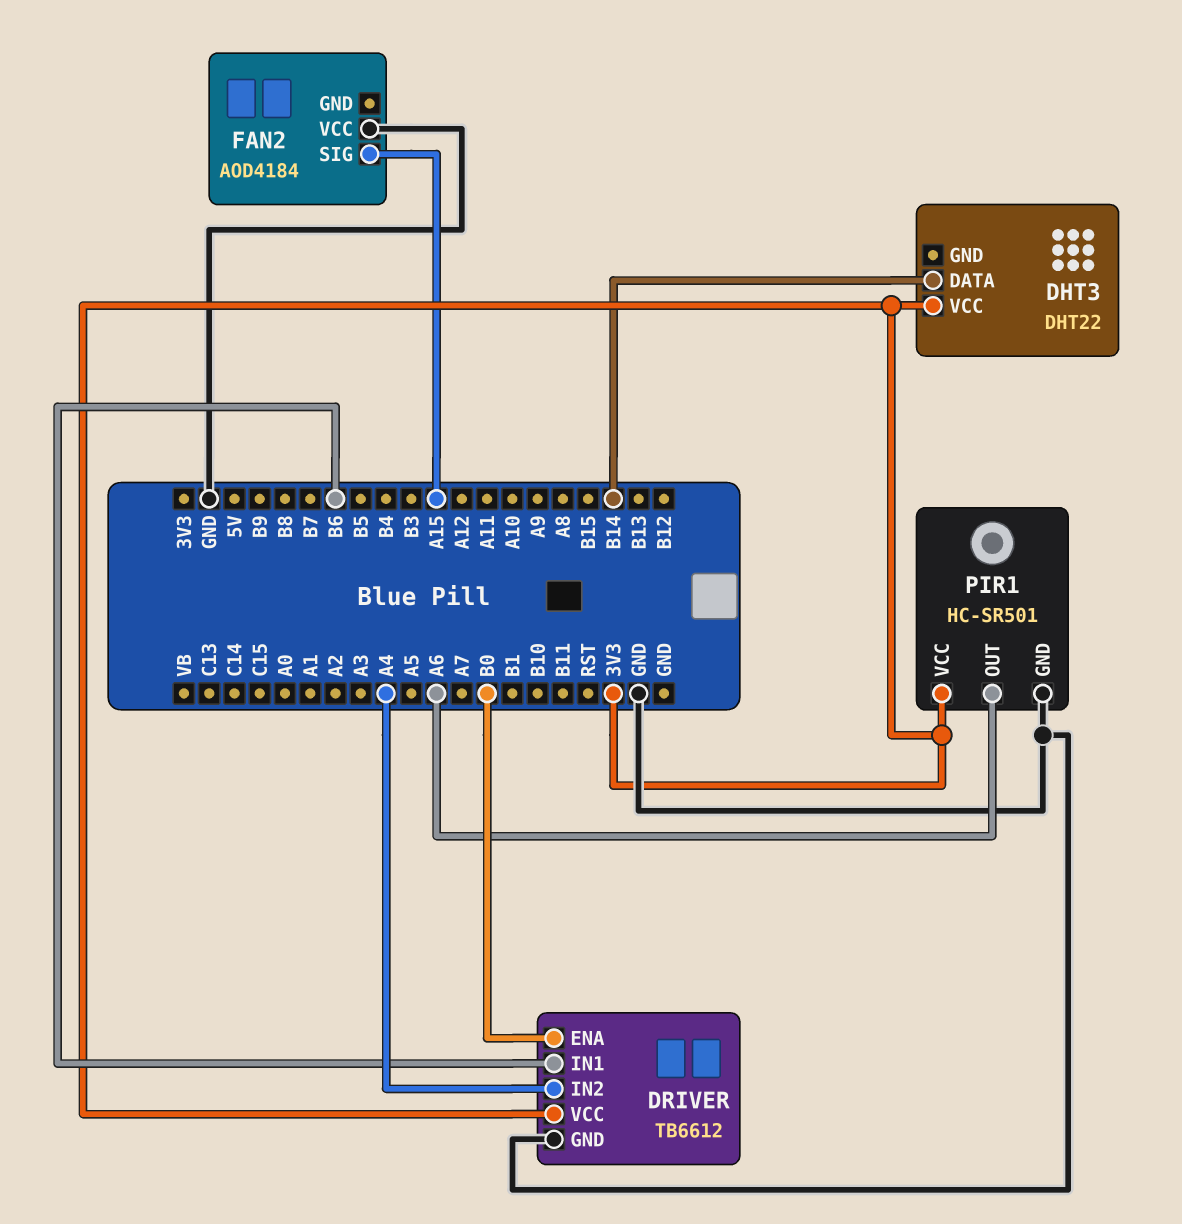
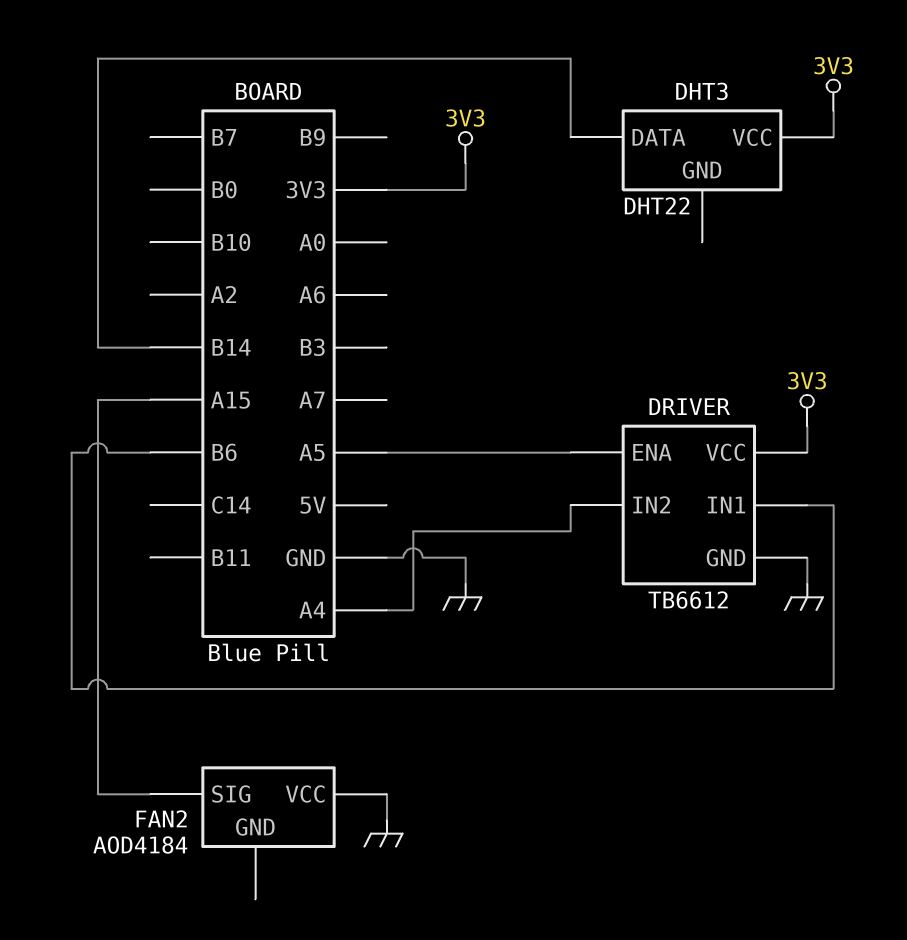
DRIVER pin ENA: B0 -> A5
PIR1: HC-SR501 -> none
PIR1 pin GND: GND -> none
PIR1 pin OUT: A6 -> none
PIR1 pin VCC: 3V3 -> none

